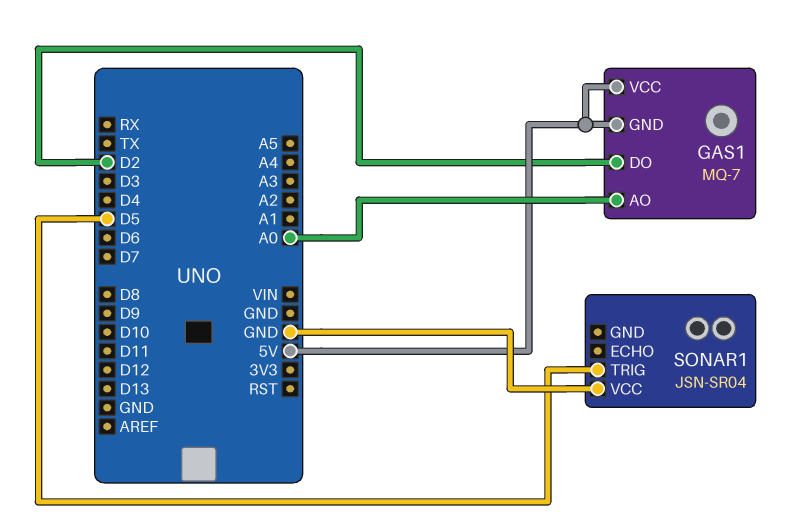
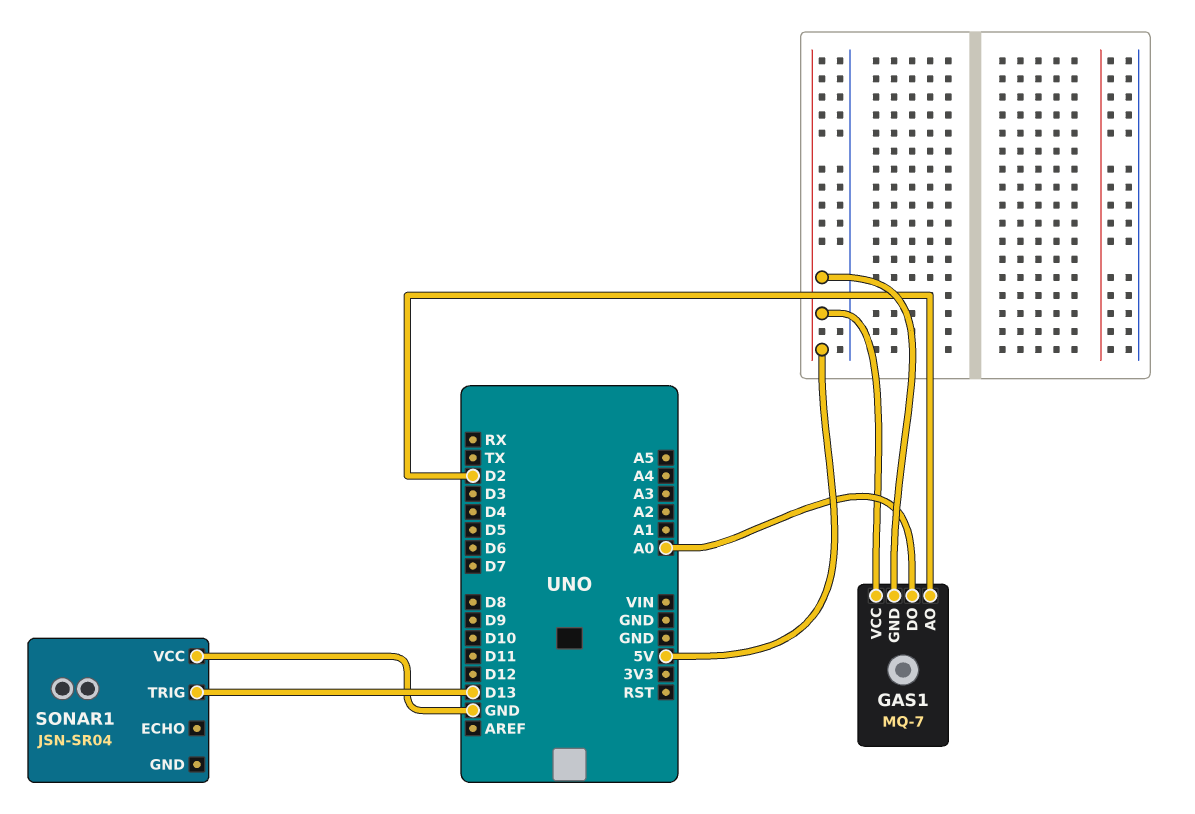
GAS1 pin AO: A0 -> D2
GAS1 pin DO: D2 -> A0
SONAR1 pin TRIG: D5 -> D13

